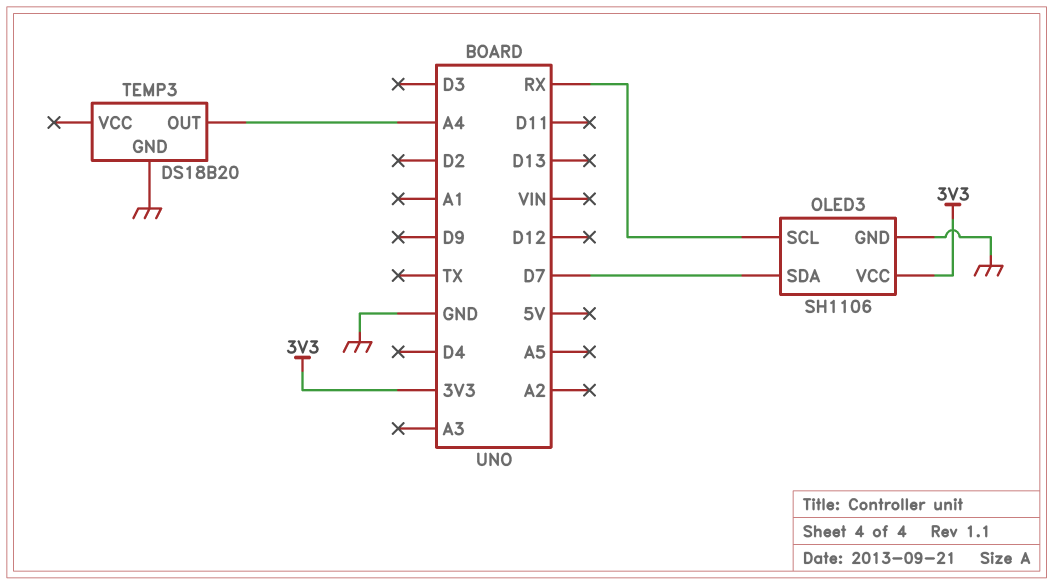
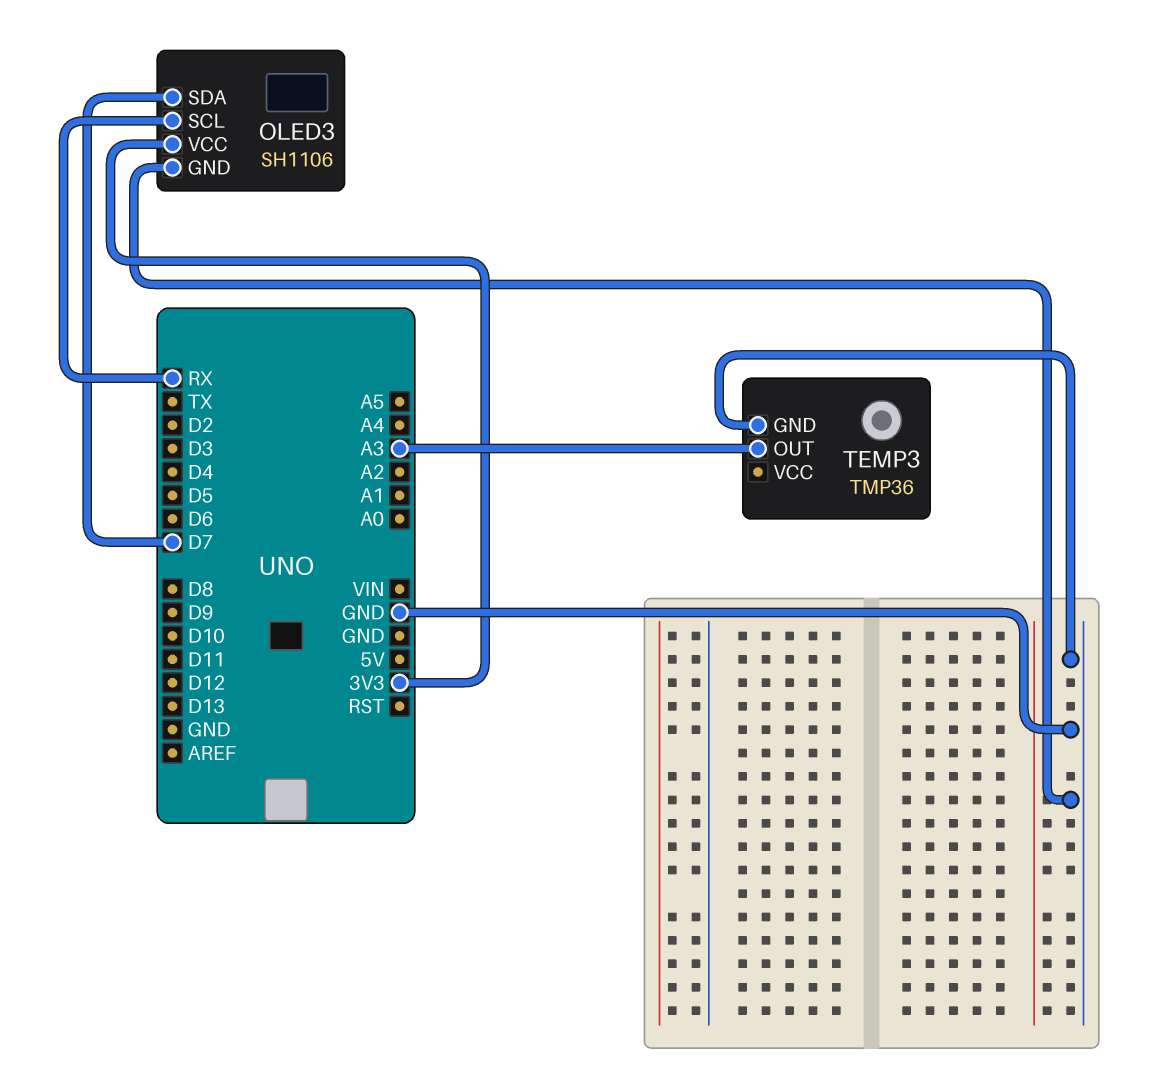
TEMP3: DS18B20 -> TMP36
TEMP3 pin OUT: A4 -> A3

